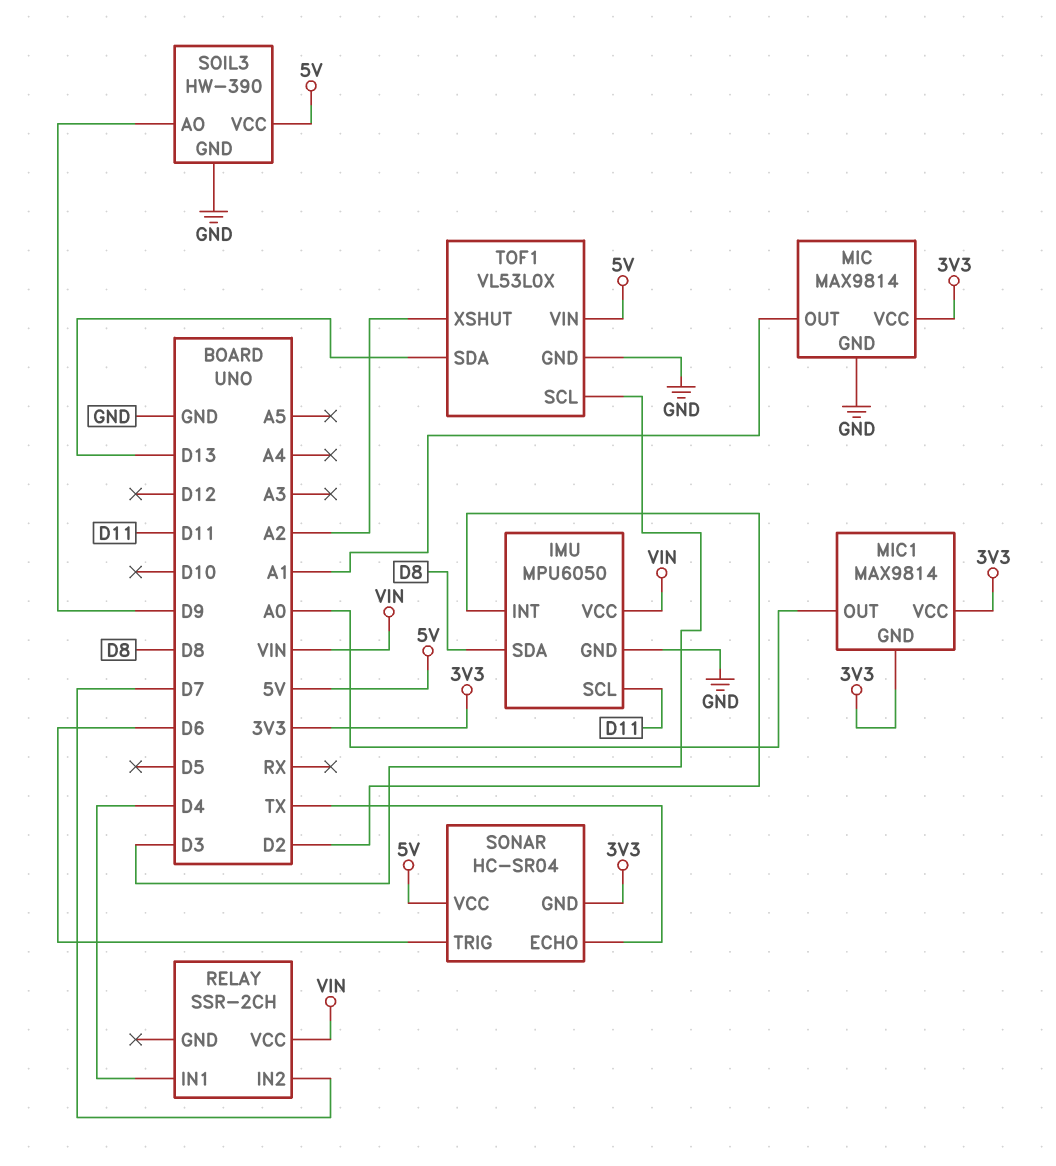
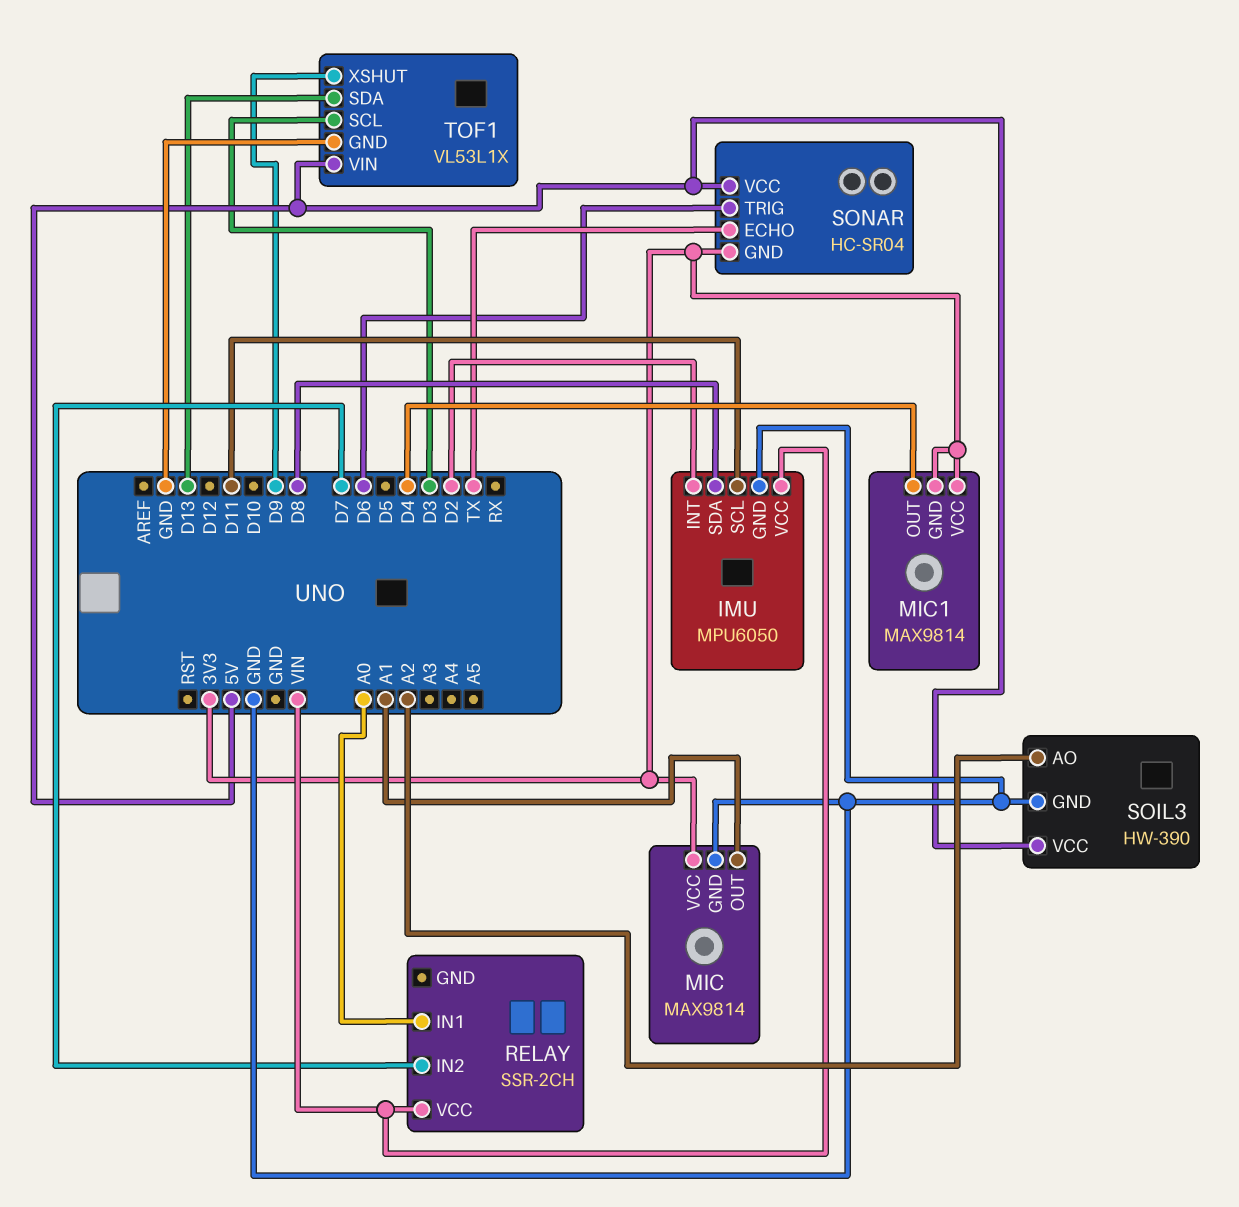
MIC1 pin OUT: A0 -> D4
RELAY pin IN1: D4 -> A0
SOIL3 pin AO: D9 -> A2
TOF1: VL53L0X -> VL53L1X
TOF1 pin XSHUT: A2 -> D9

